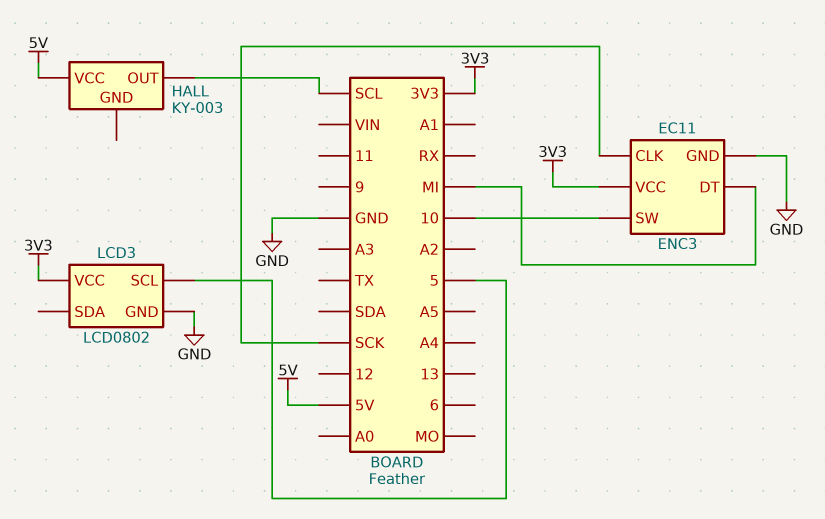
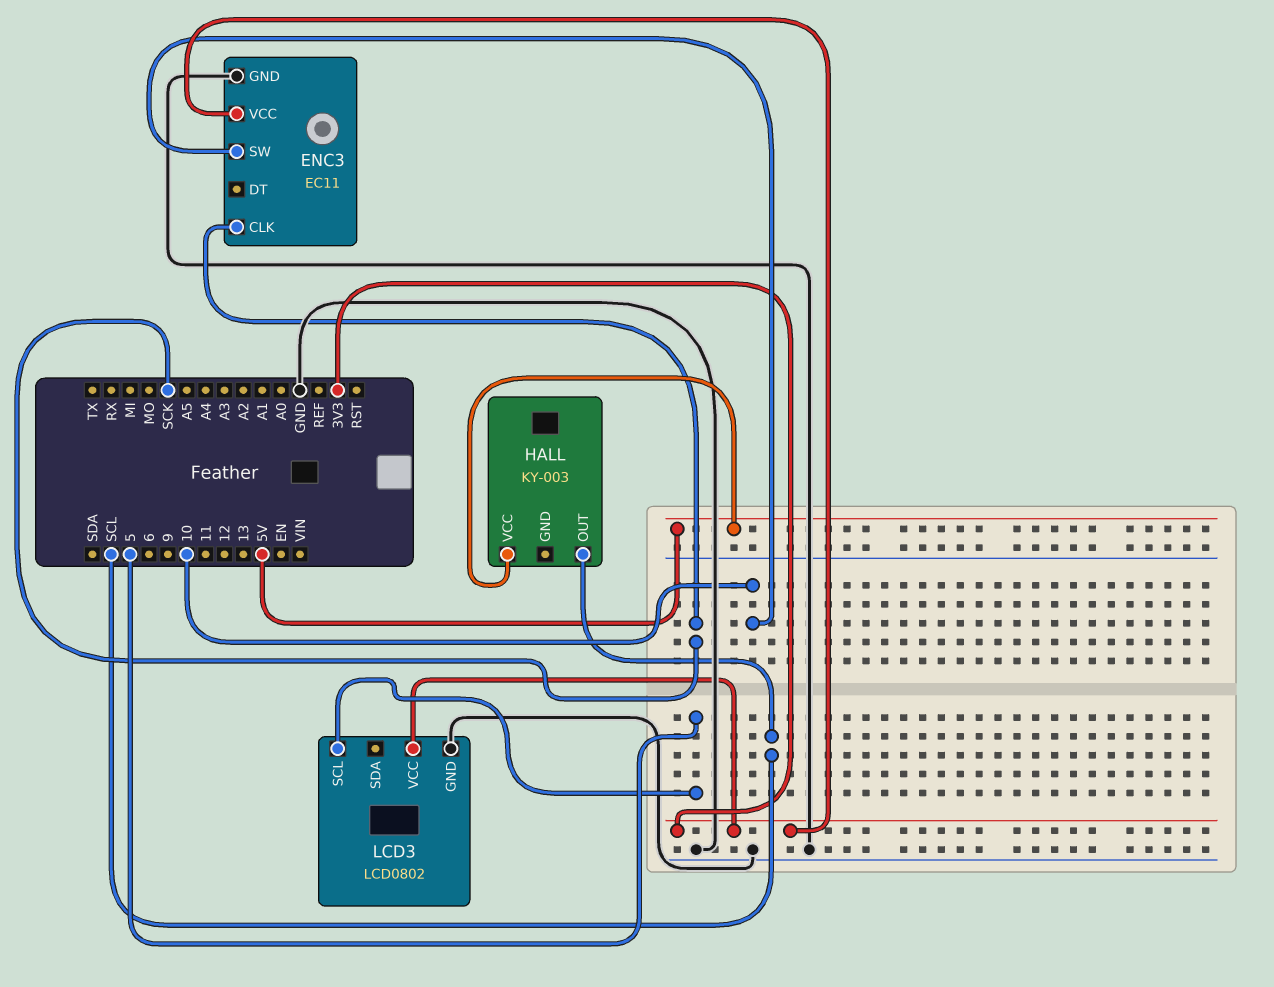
ENC3 pin DT: MI -> none

